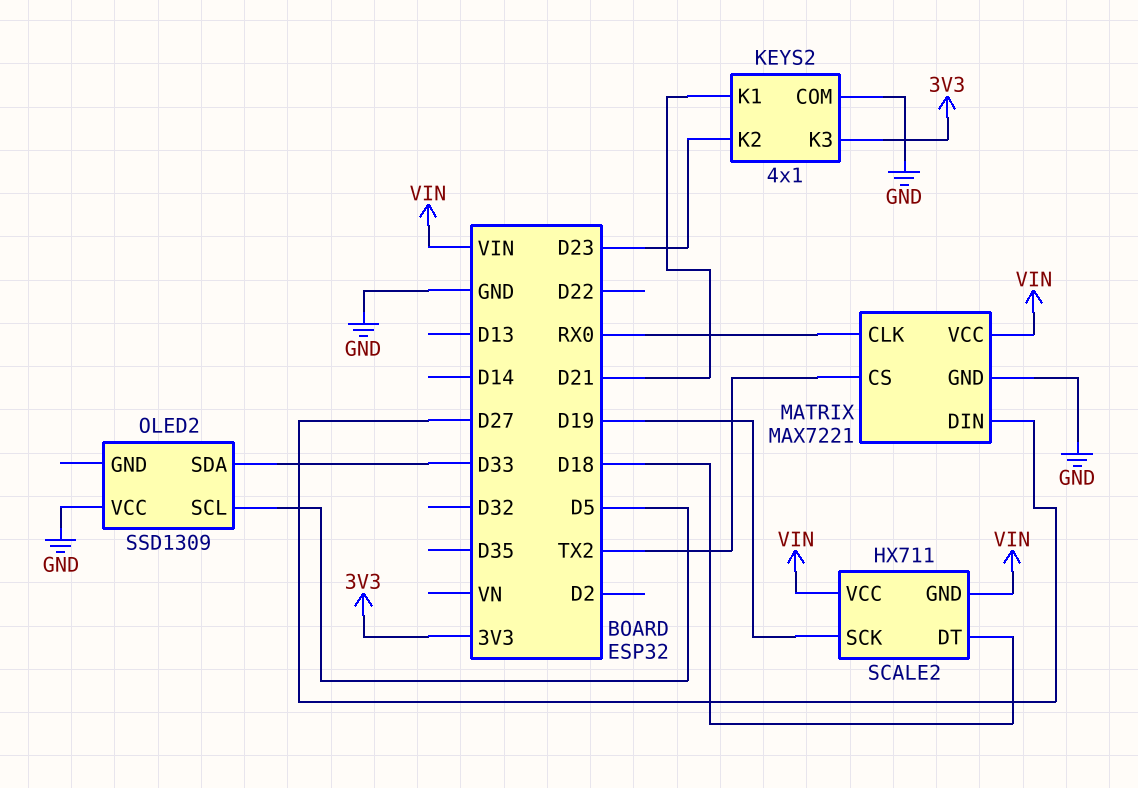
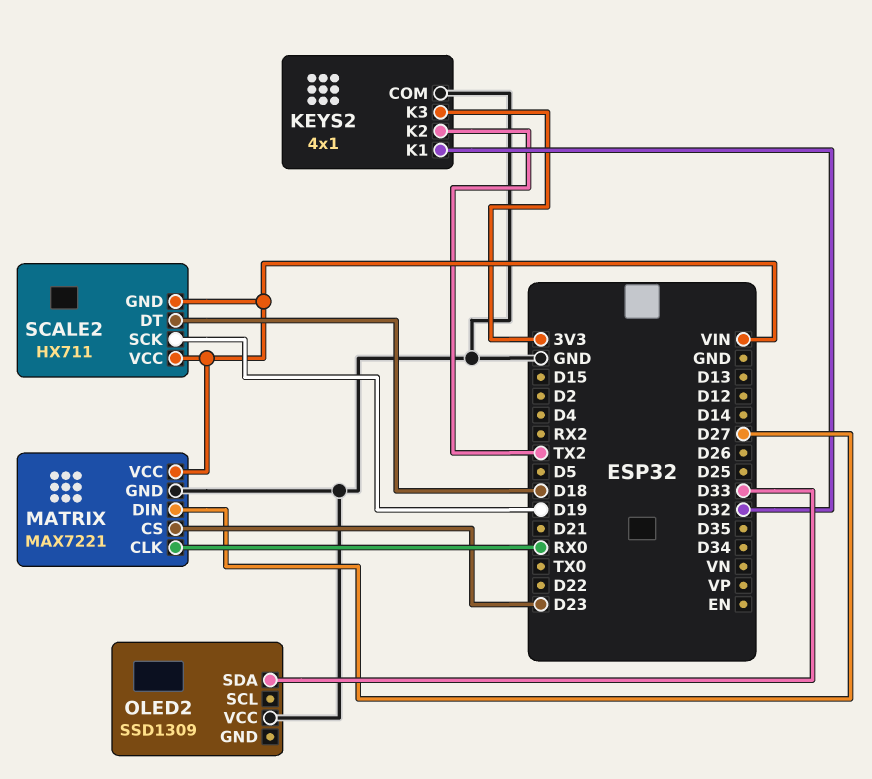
KEYS2 pin K1: D21 -> D32
KEYS2 pin K2: D23 -> TX2
MATRIX pin CS: TX2 -> D23
OLED2 pin SCL: D5 -> none

